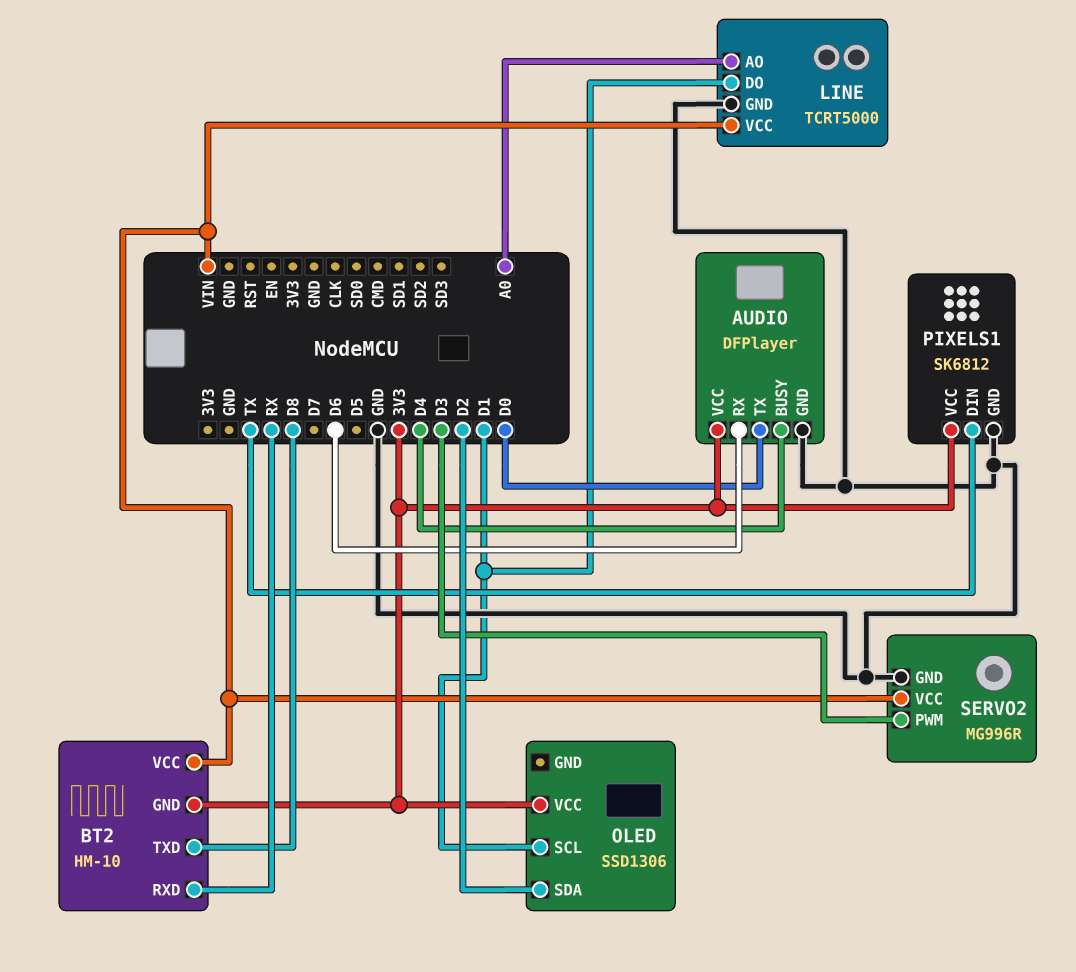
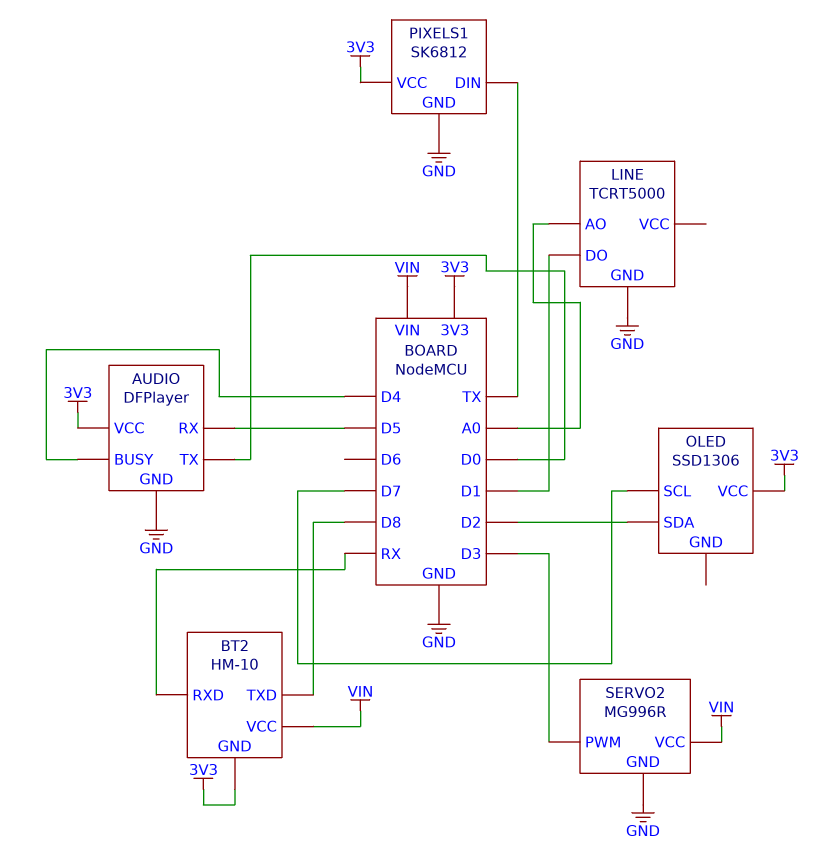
AUDIO pin RX: D6 -> D5
LINE pin VCC: VIN -> none
OLED pin SCL: D1 -> D7

